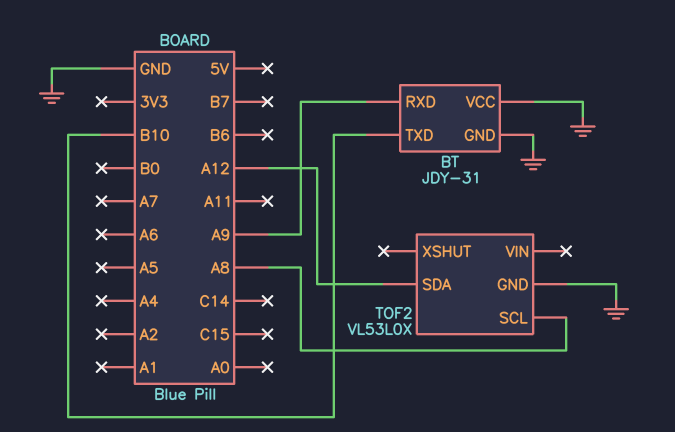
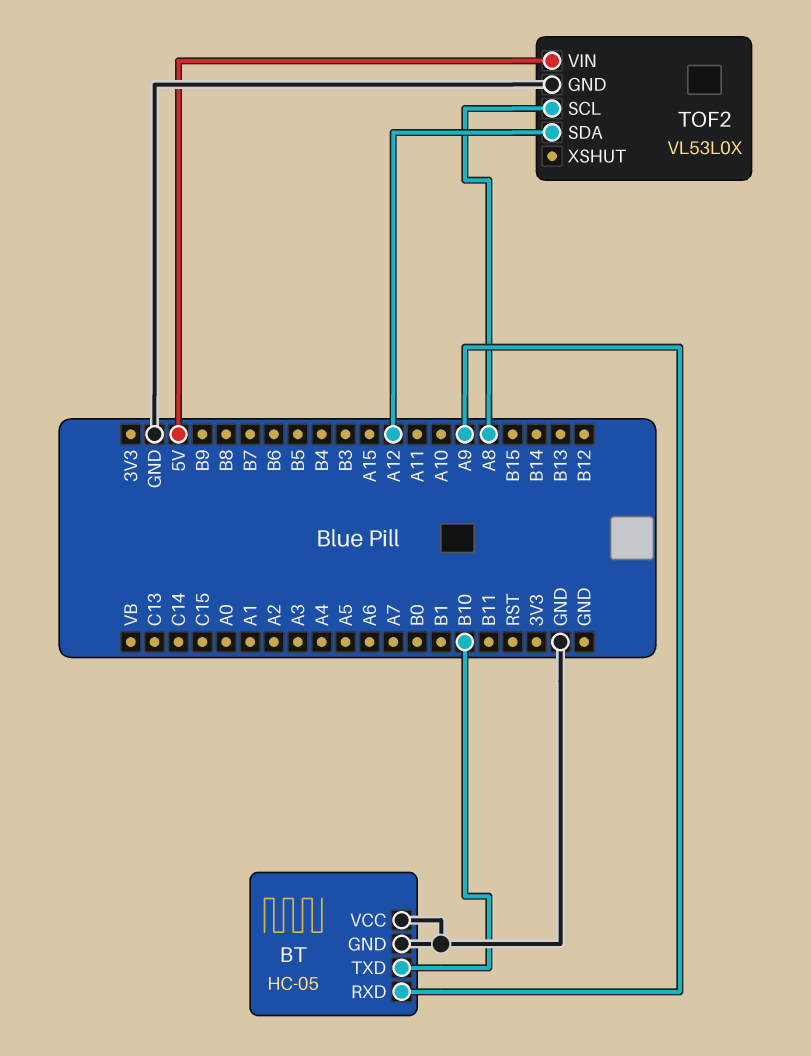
BT: JDY-31 -> HC-05
TOF2 pin VIN: none -> 5V

